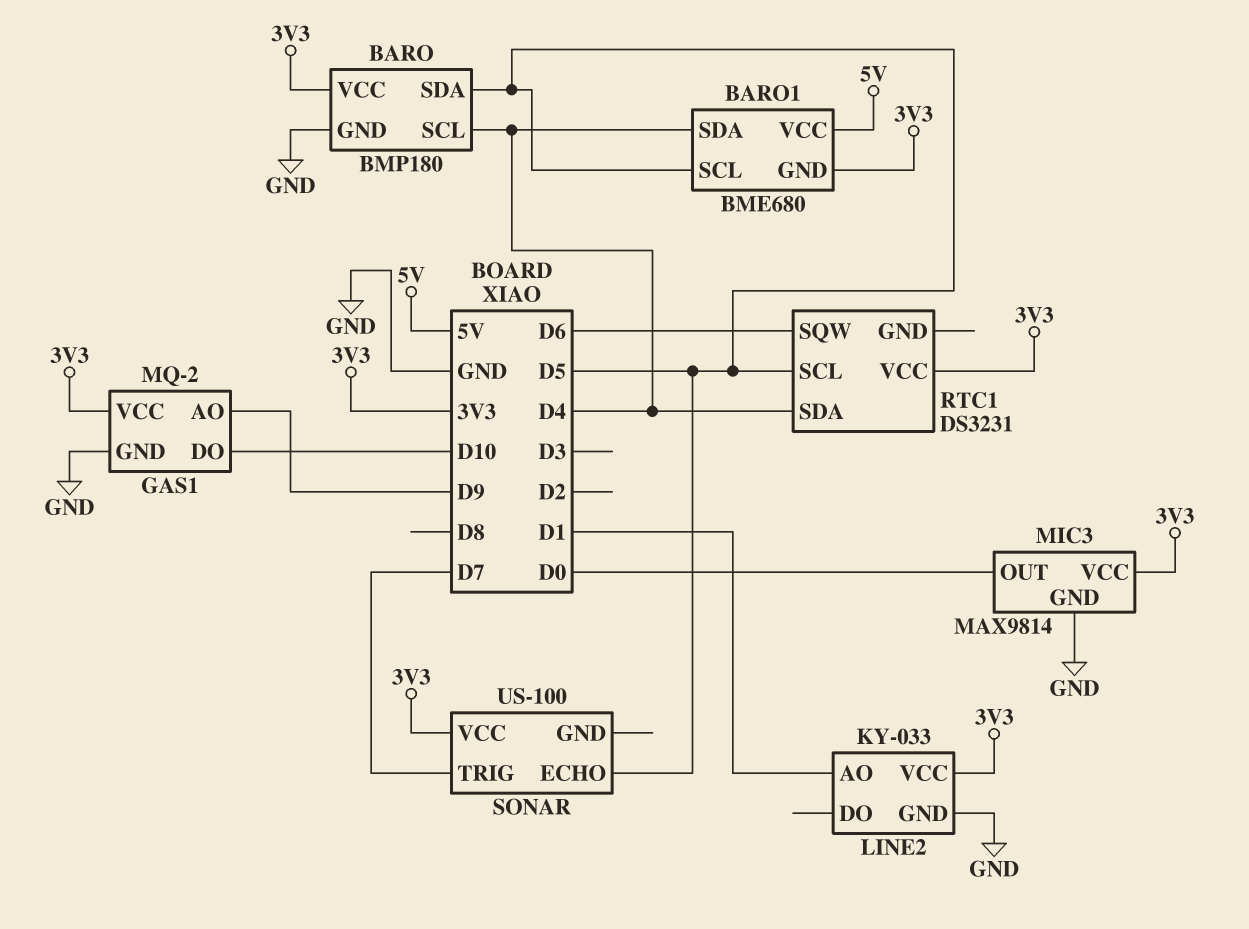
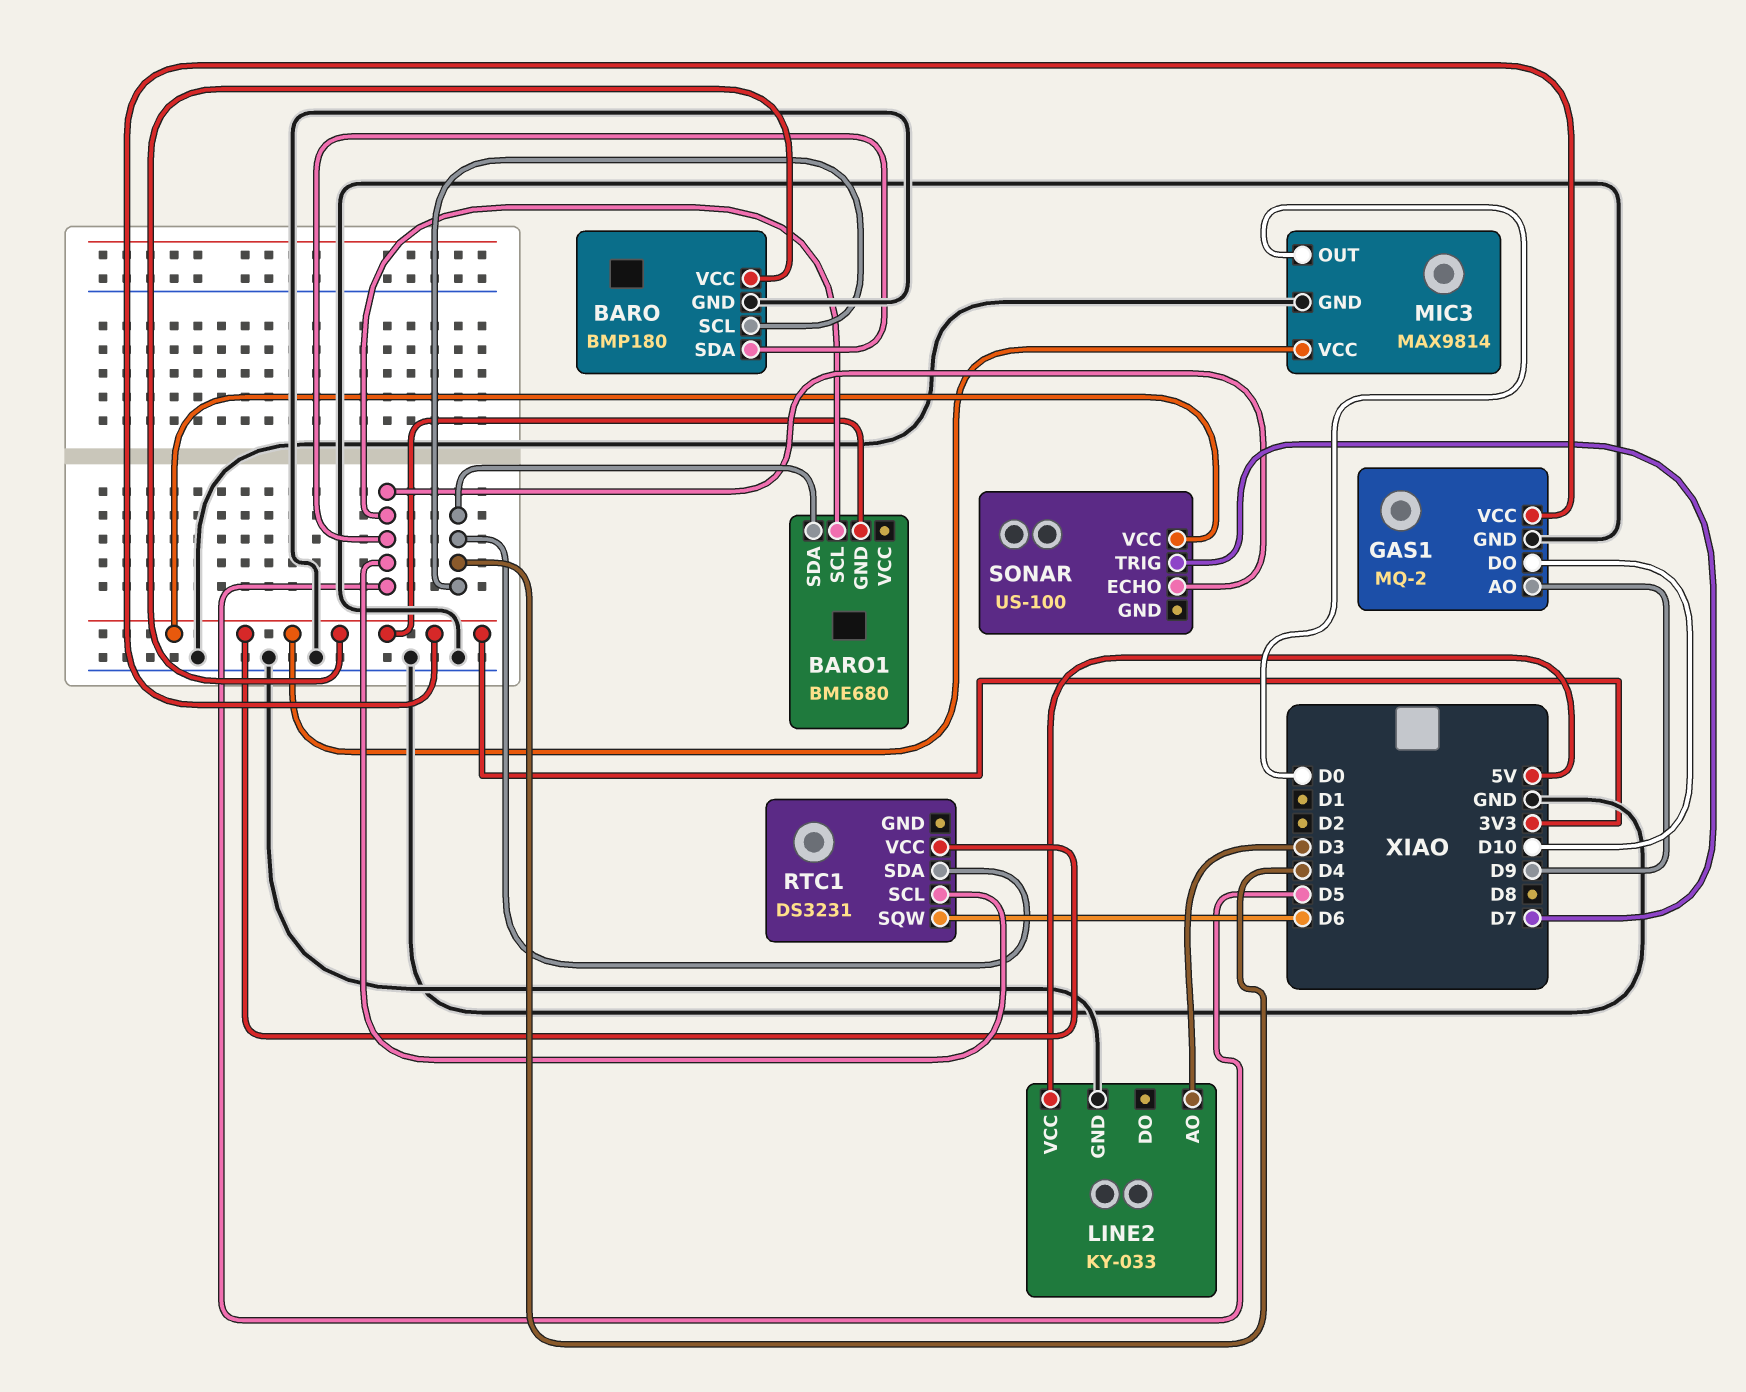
BARO1 pin VCC: 5V -> none
LINE2 pin AO: D1 -> D3
LINE2 pin VCC: 3V3 -> 5V

